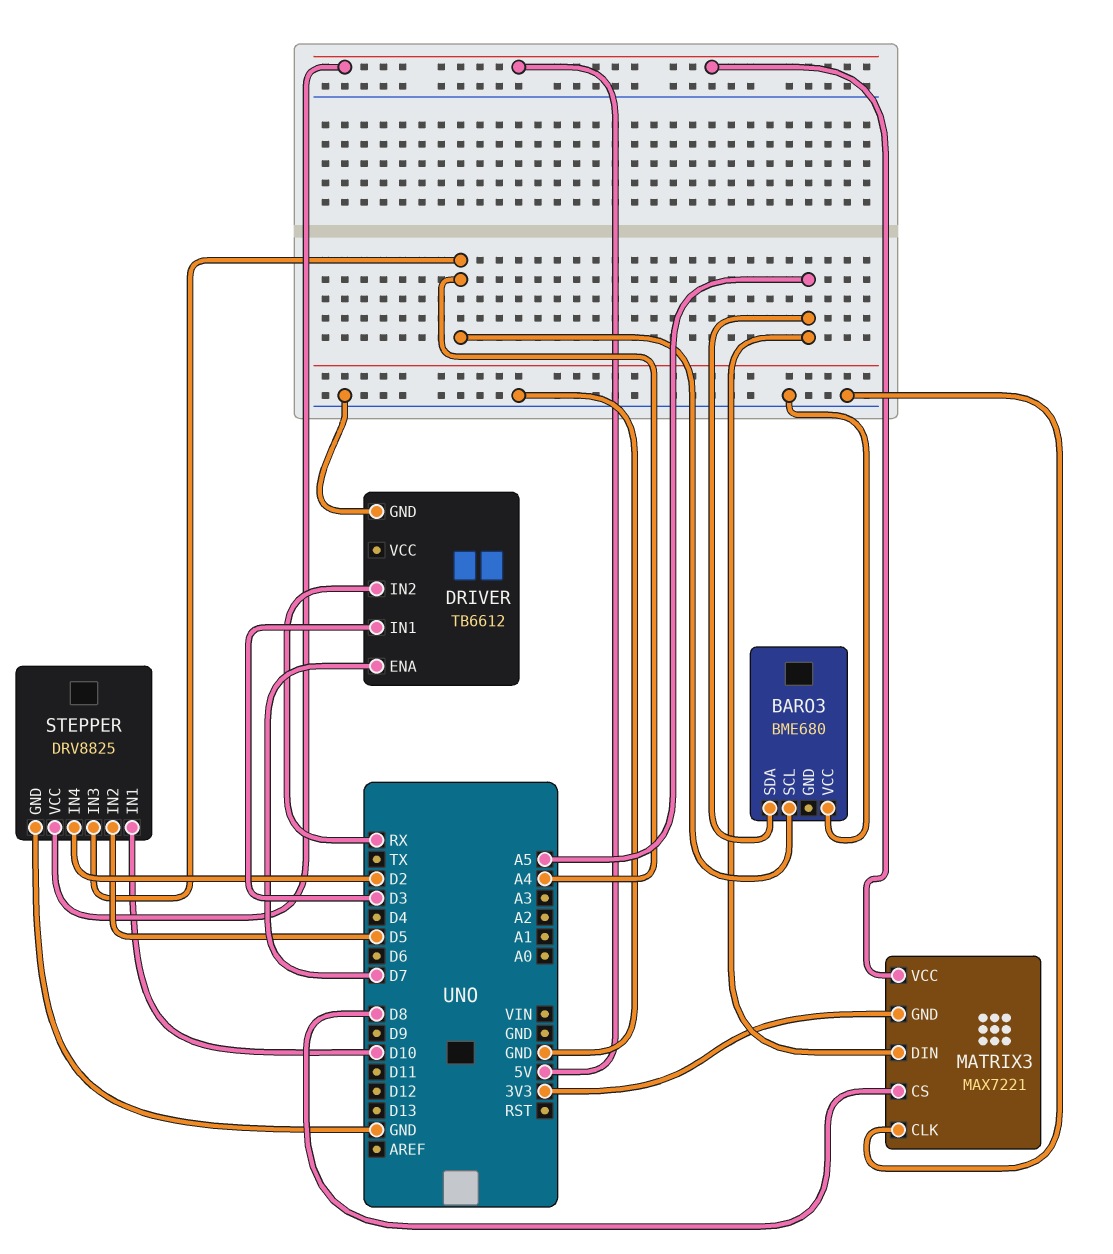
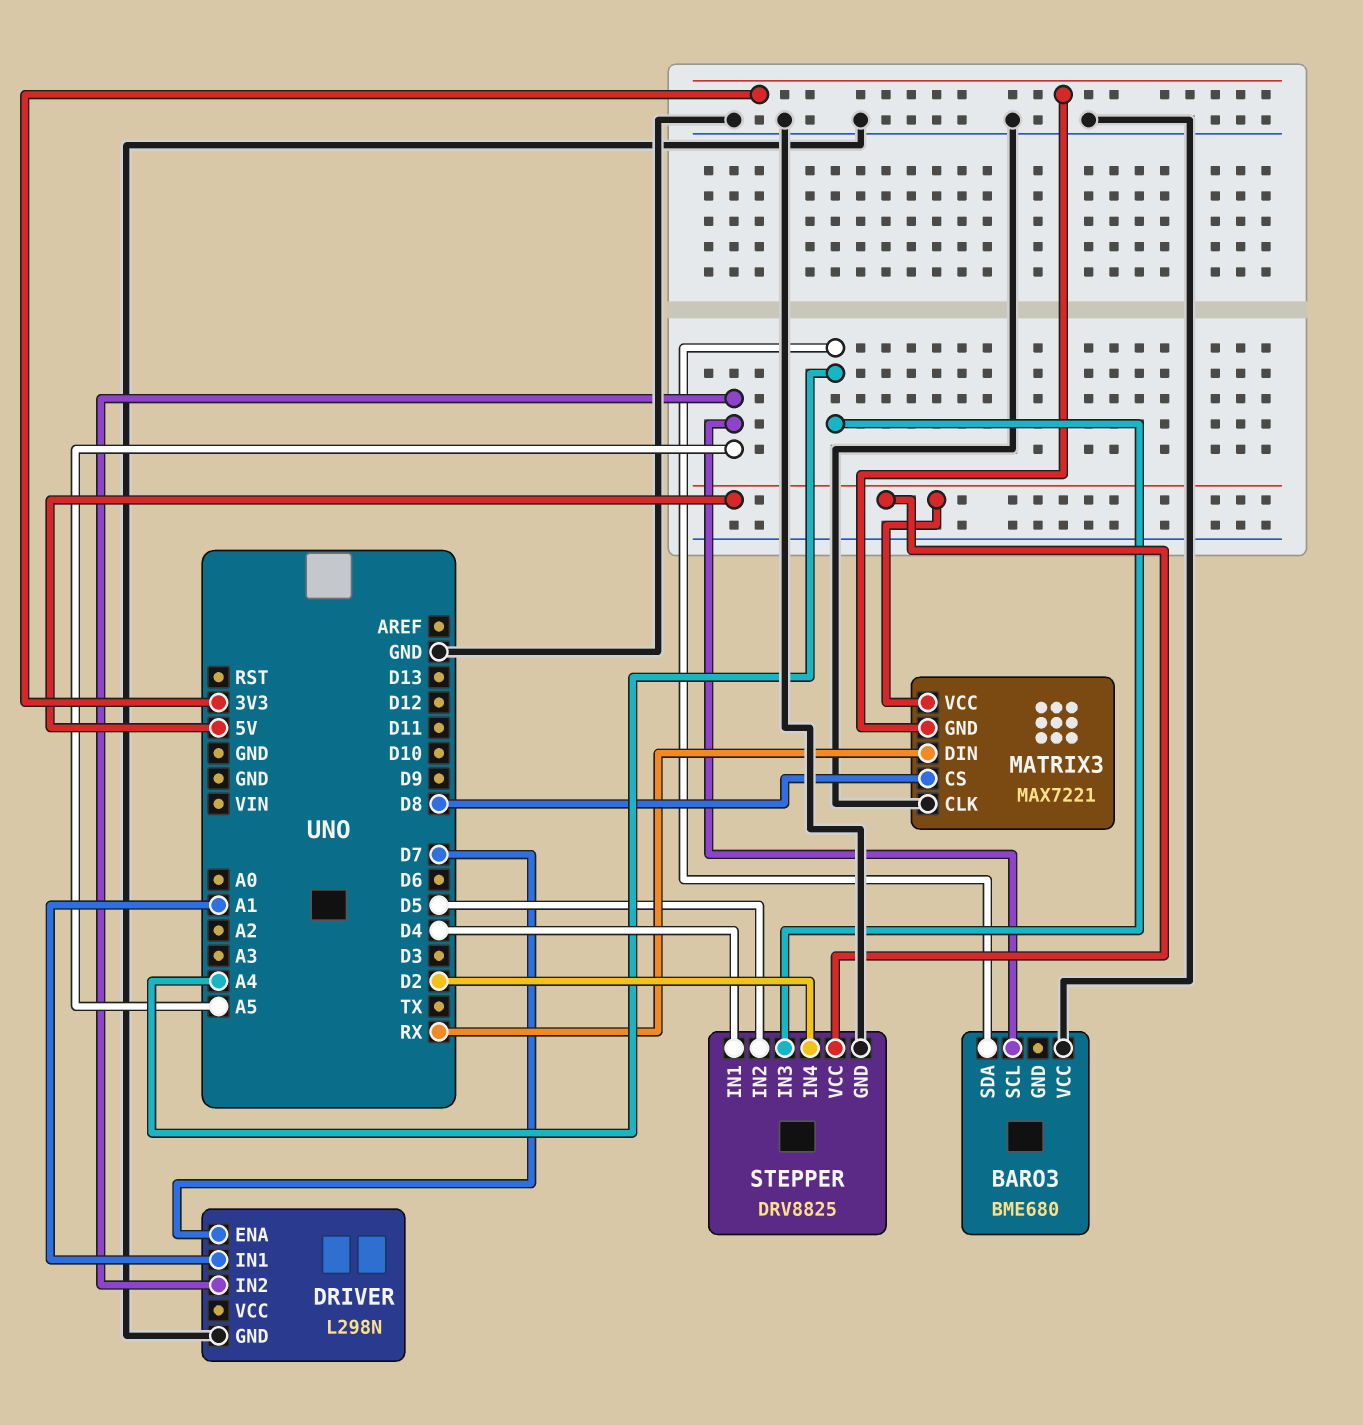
BARO3 pin SCL: A4 -> A5
BARO3 pin SDA: A5 -> A4
DRIVER: TB6612 -> L298N
DRIVER pin IN1: D3 -> A1
DRIVER pin IN2: RX -> A5
MATRIX3 pin DIN: A5 -> RX
STEPPER pin IN1: D10 -> D4

